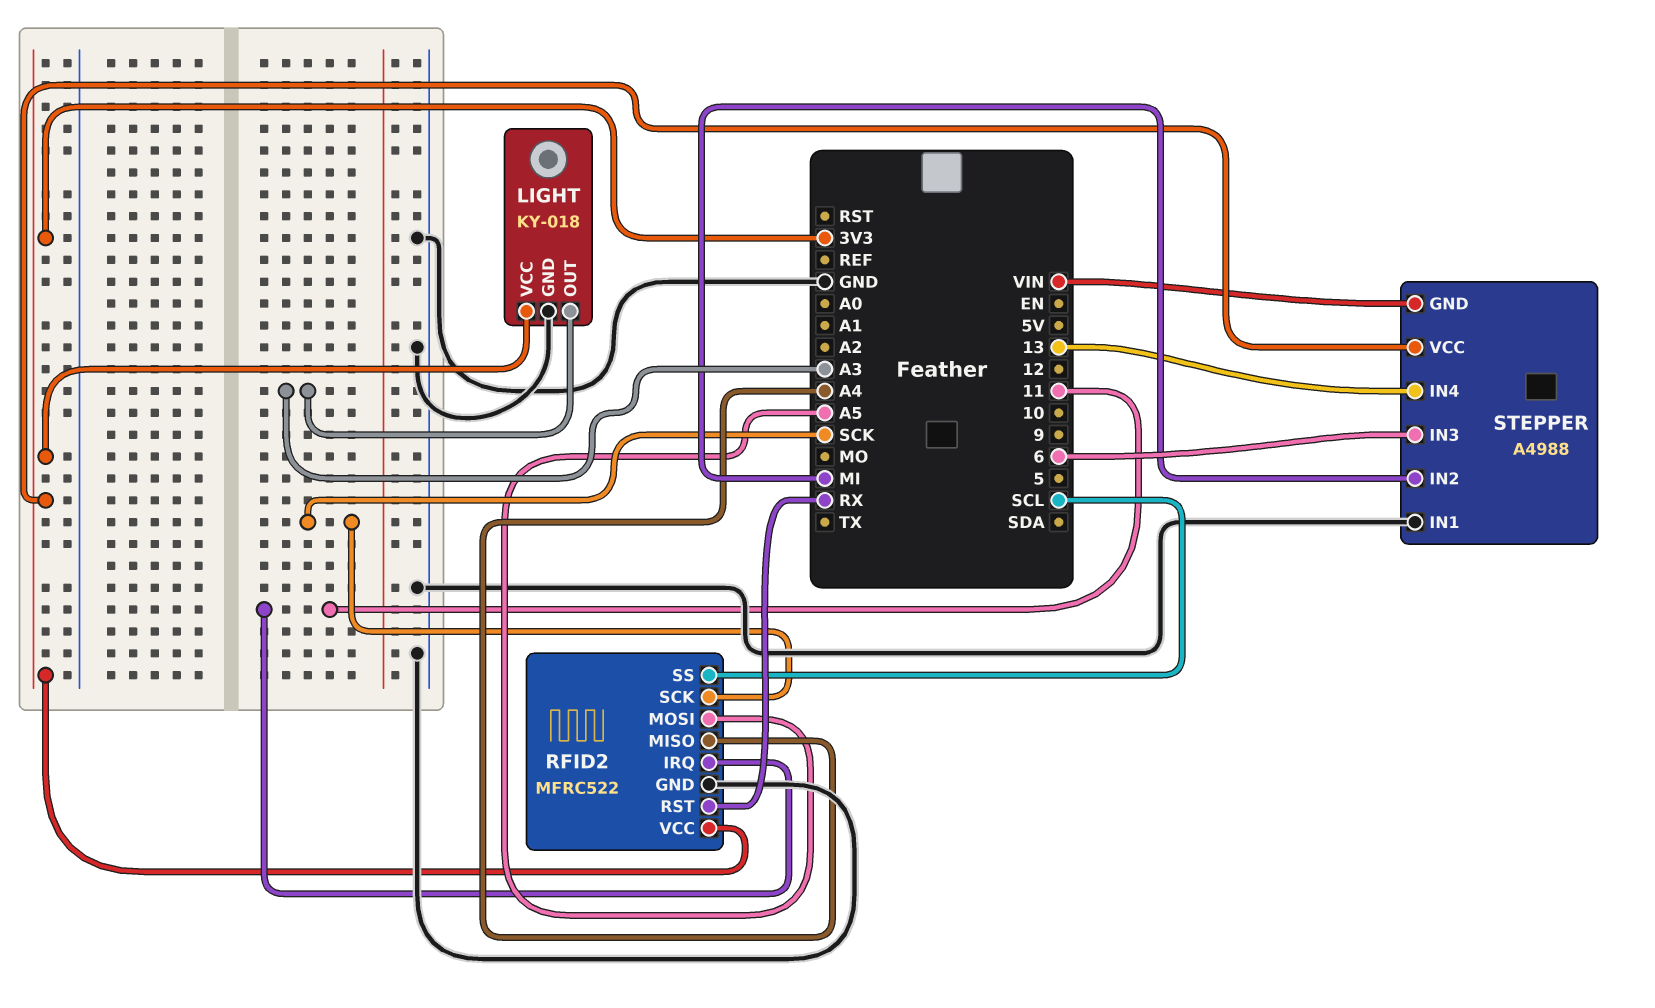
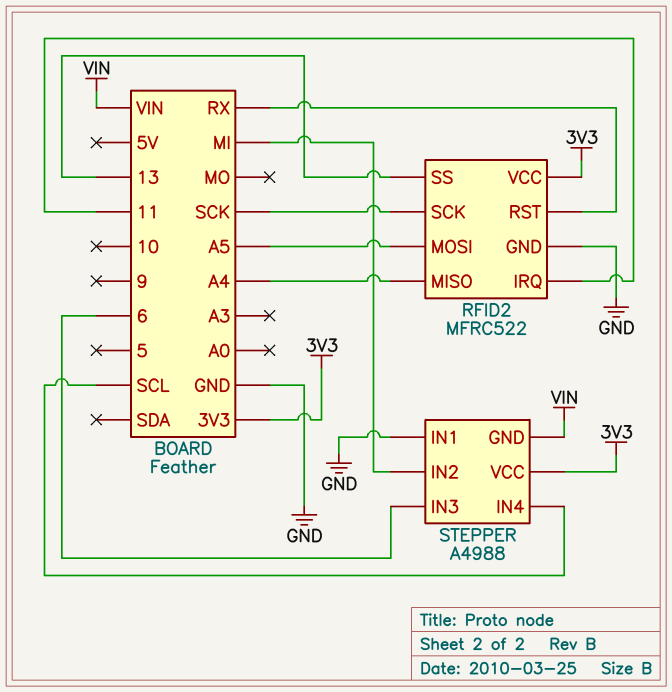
LIGHT: KY-018 -> none
LIGHT pin GND: GND -> none
LIGHT pin OUT: A3 -> none
LIGHT pin VCC: 3V3 -> none
RFID2 pin SS: SCL -> 13
STEPPER pin IN4: 13 -> SCL

